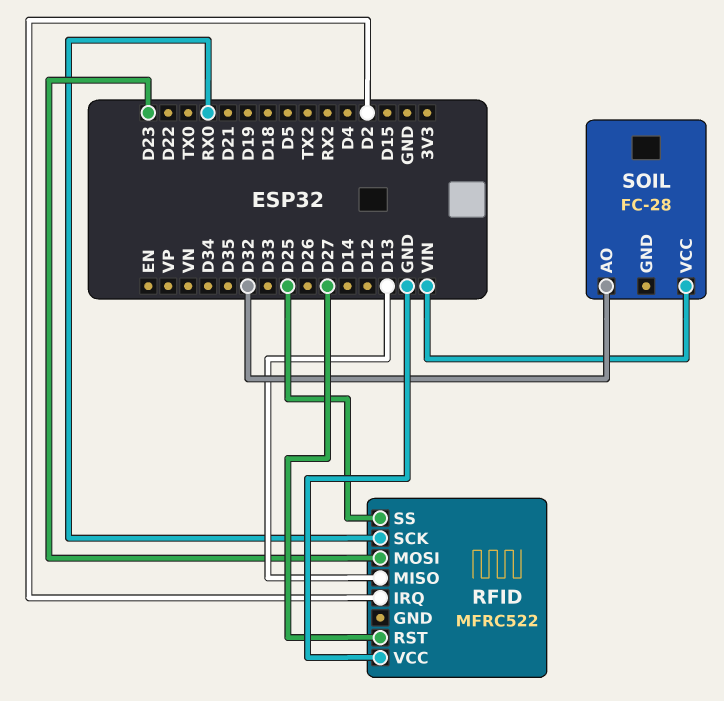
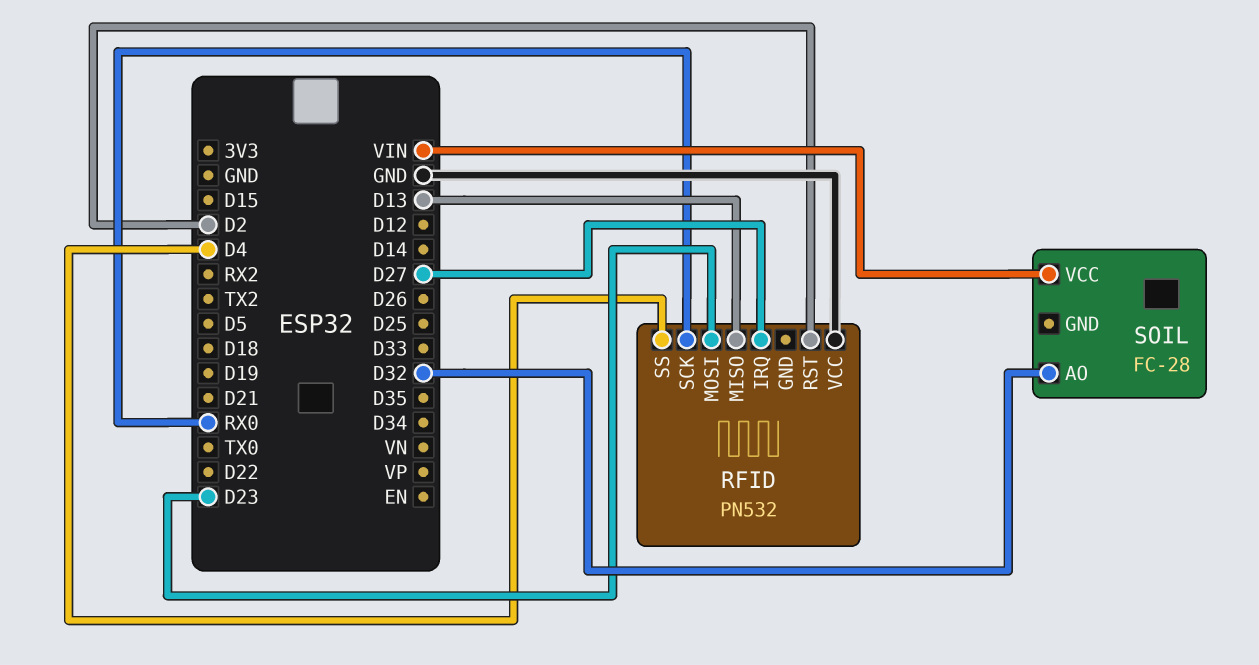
RFID: MFRC522 -> PN532
RFID pin IRQ: D2 -> D27
RFID pin RST: D27 -> D2
RFID pin SS: D25 -> D4

